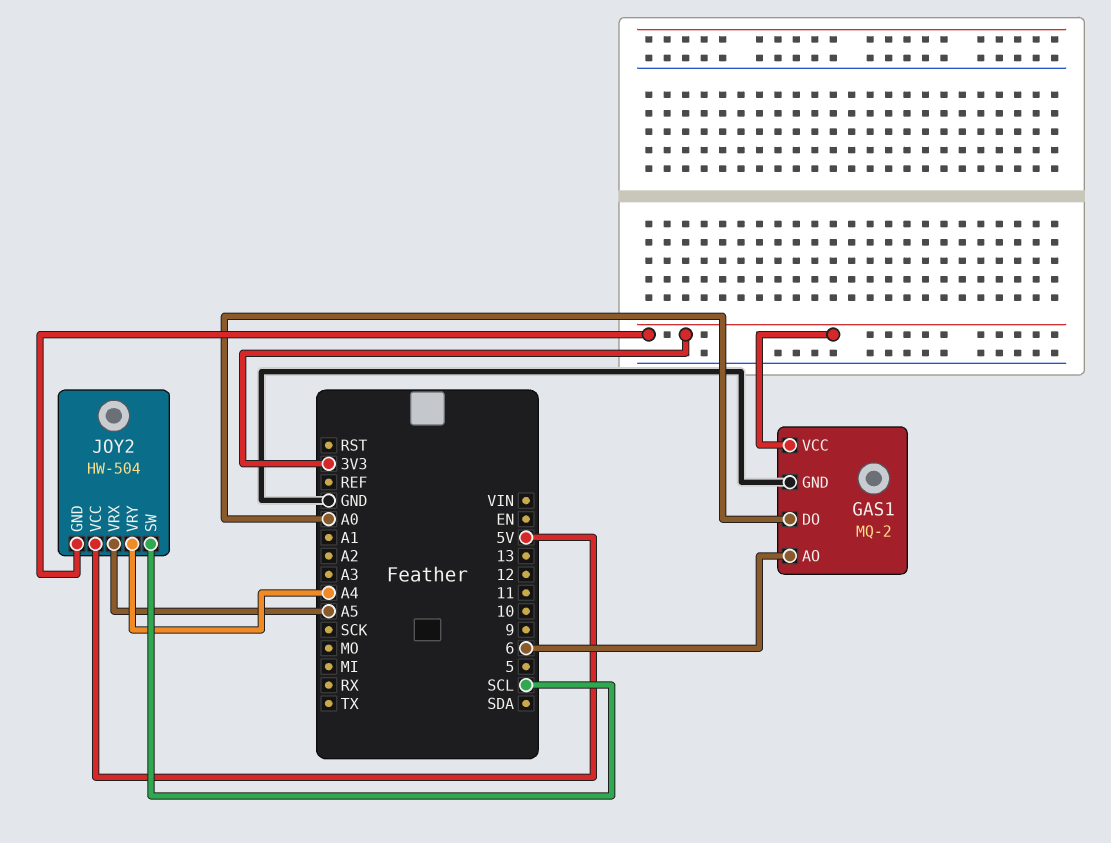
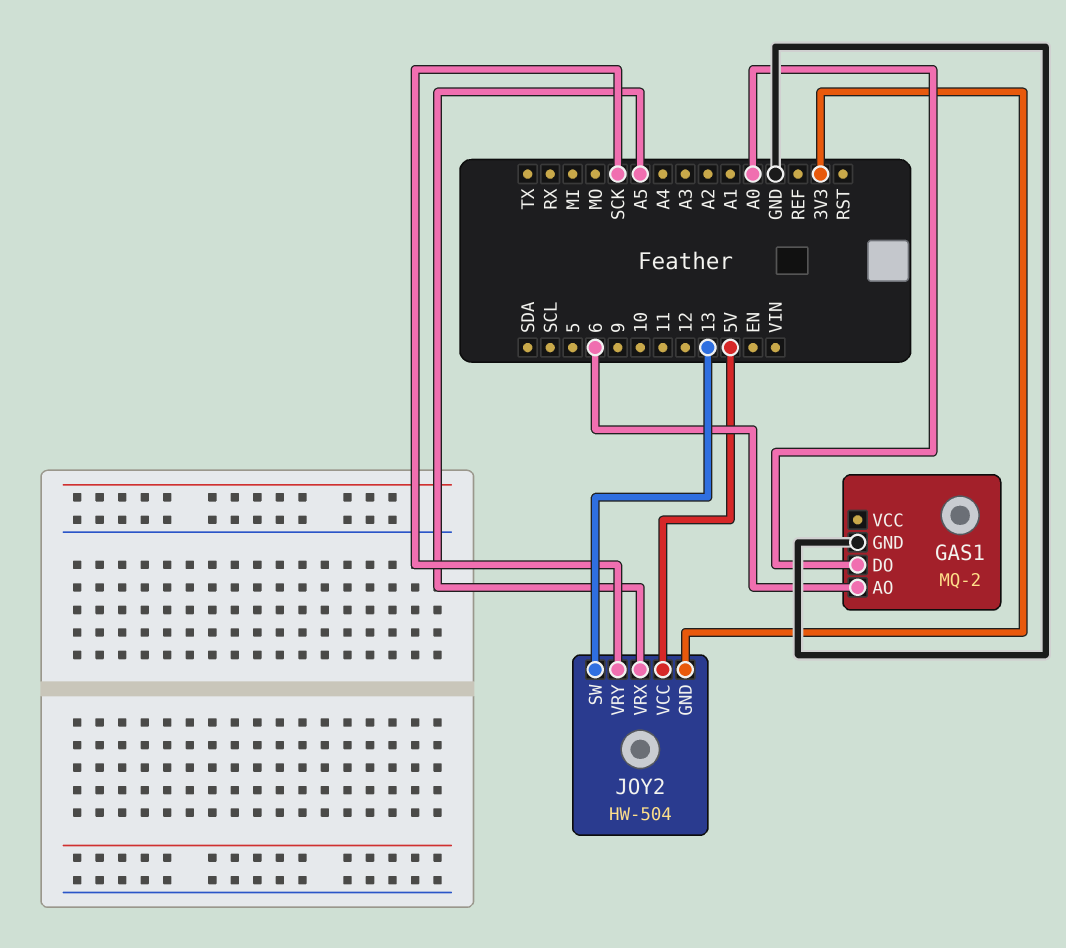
GAS1 pin VCC: 3V3 -> none
JOY2 pin SW: SCL -> 13
JOY2 pin VRY: A4 -> SCK

